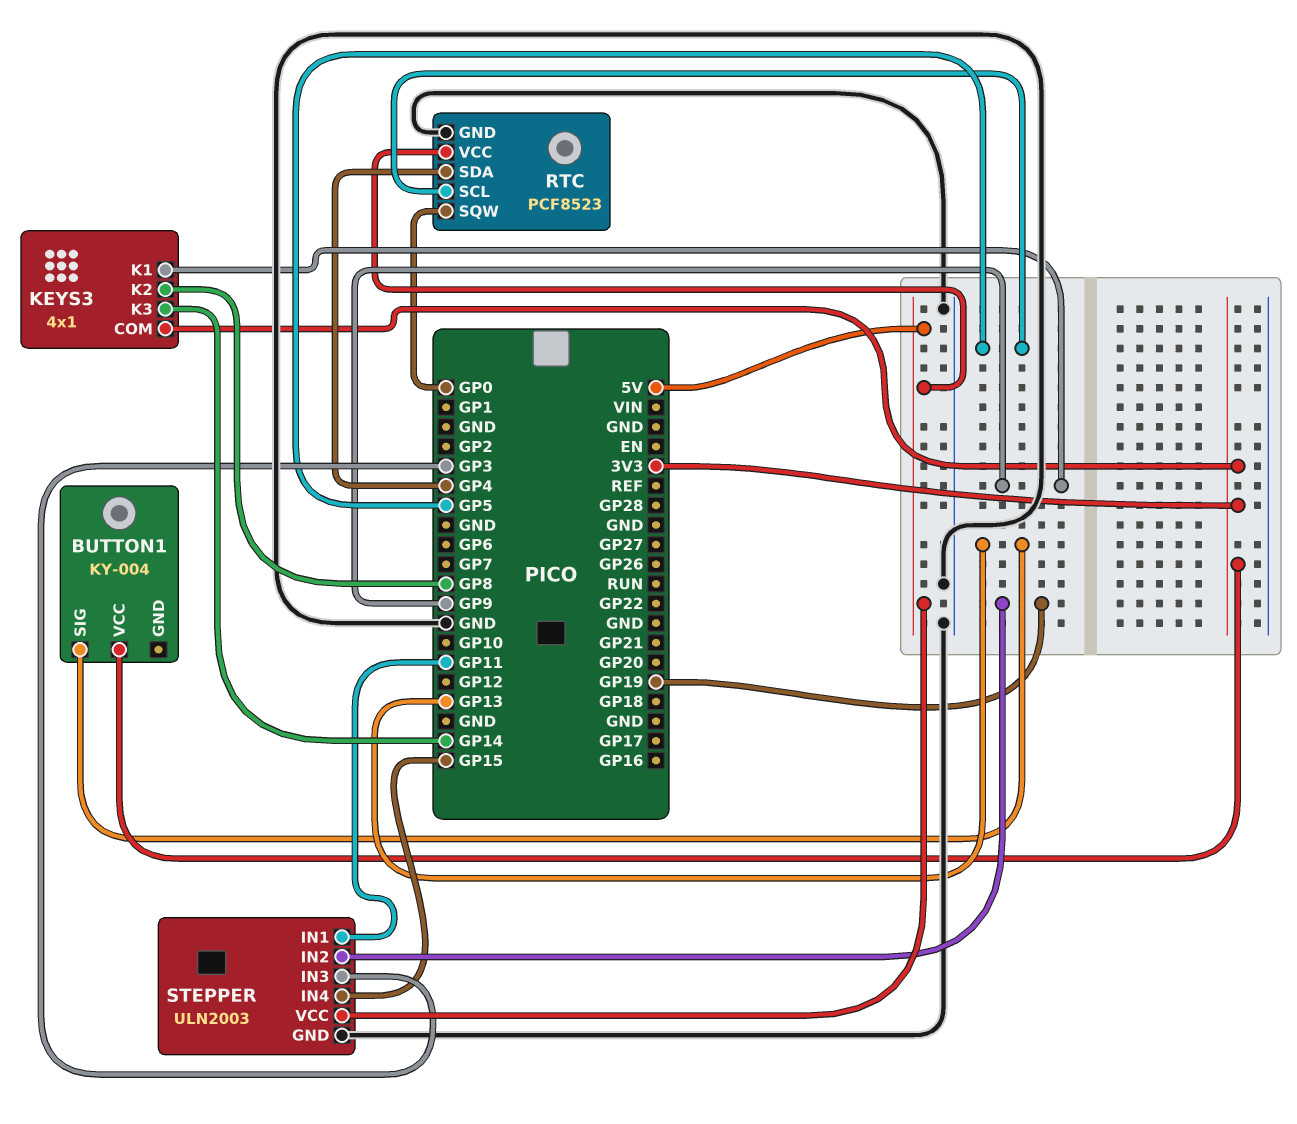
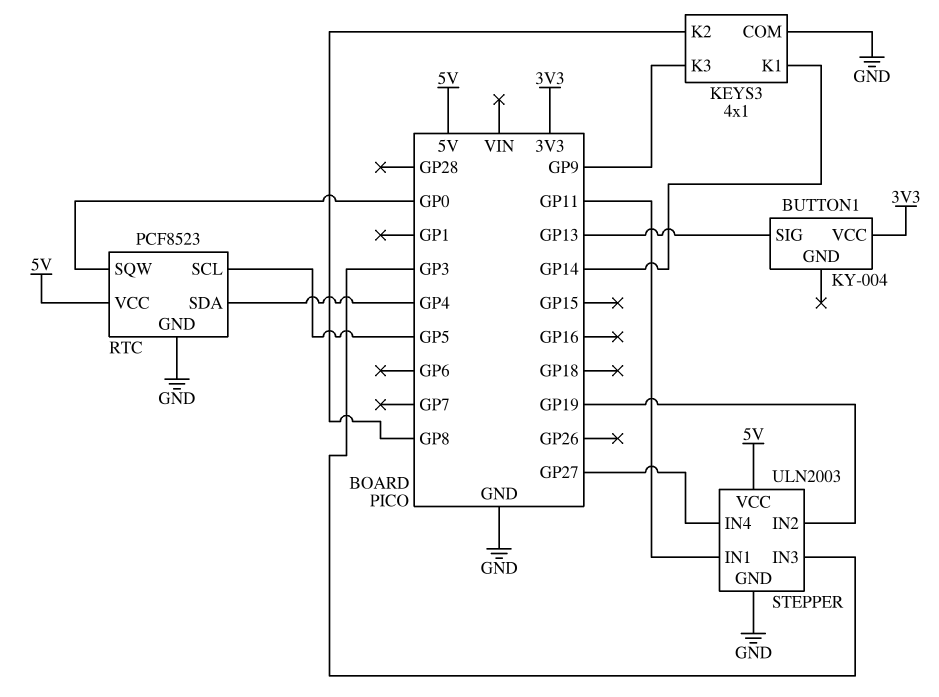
KEYS3 pin COM: 3V3 -> GND
KEYS3 pin K1: GP9 -> GP14
KEYS3 pin K3: GP14 -> GP9
STEPPER pin IN4: GP15 -> GP27

